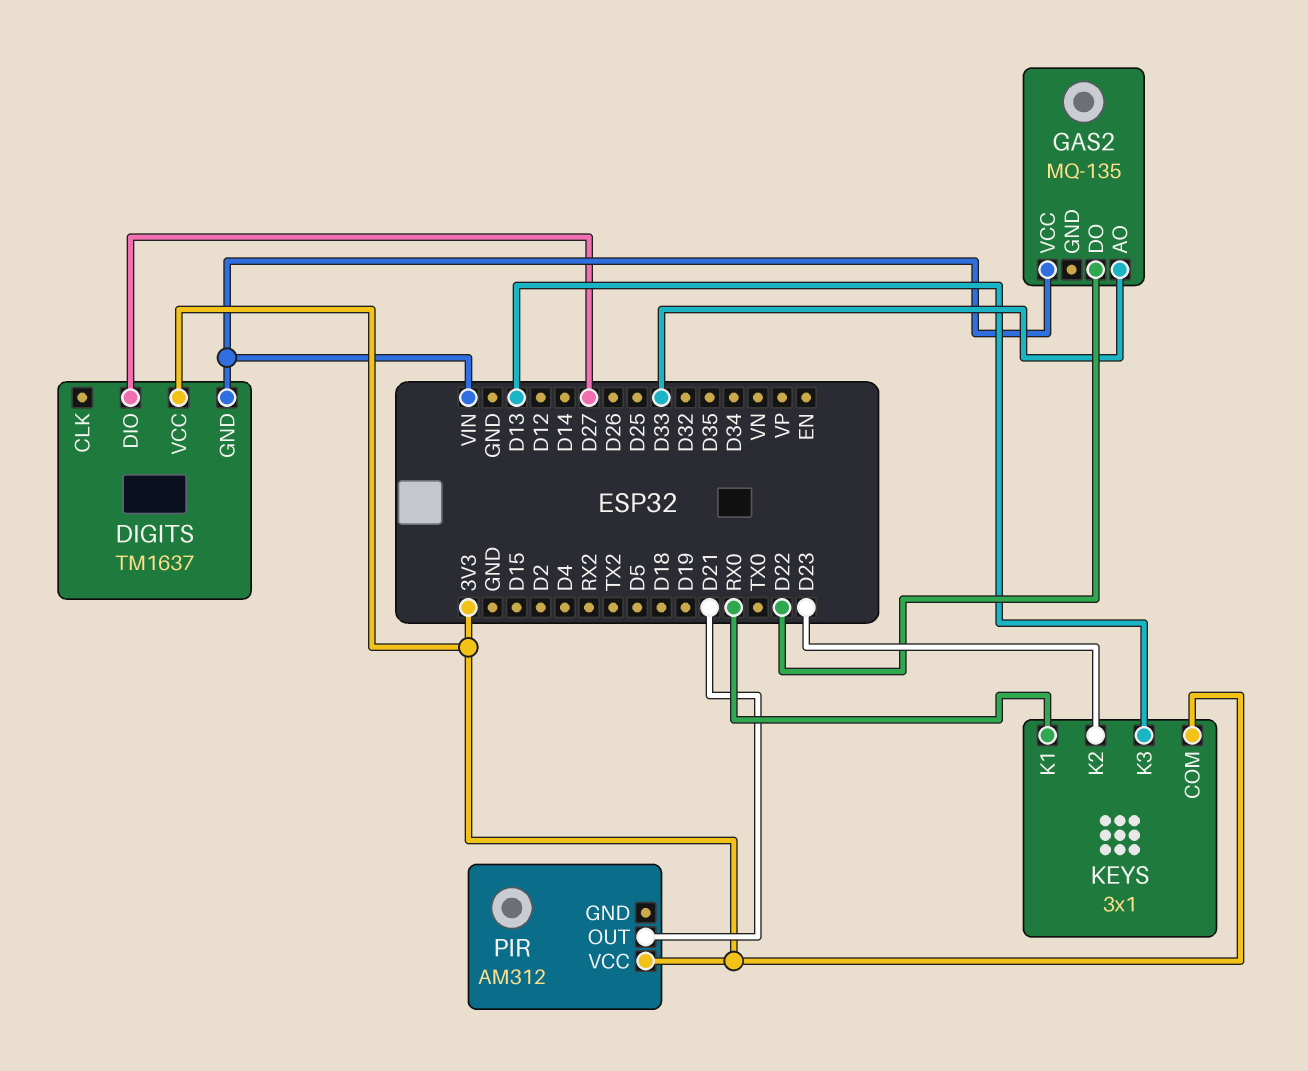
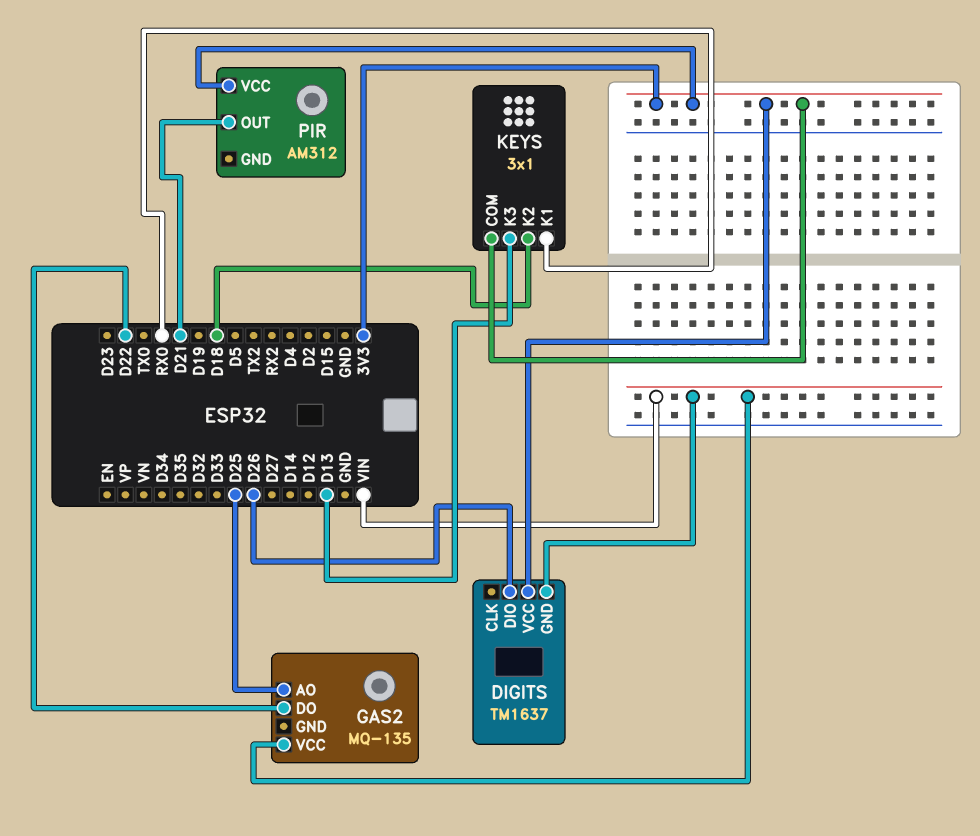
DIGITS pin DIO: D27 -> D26
GAS2 pin AO: D33 -> D25
KEYS pin K2: D23 -> D18

